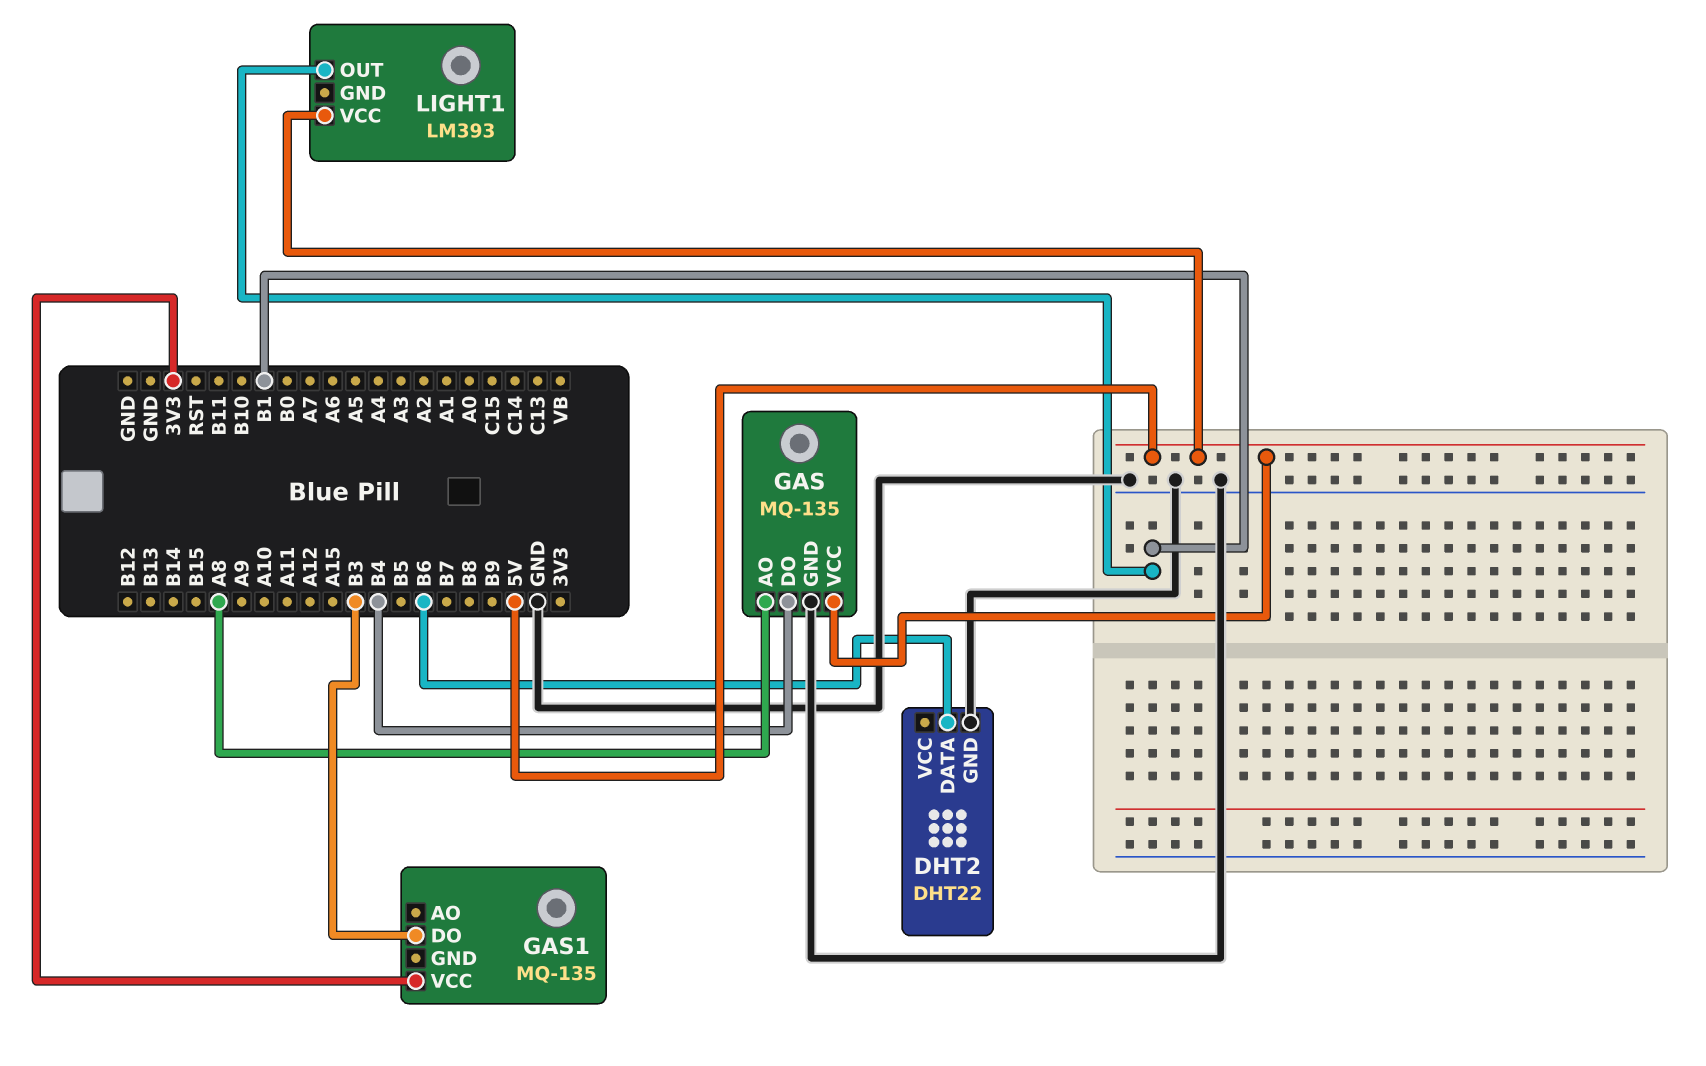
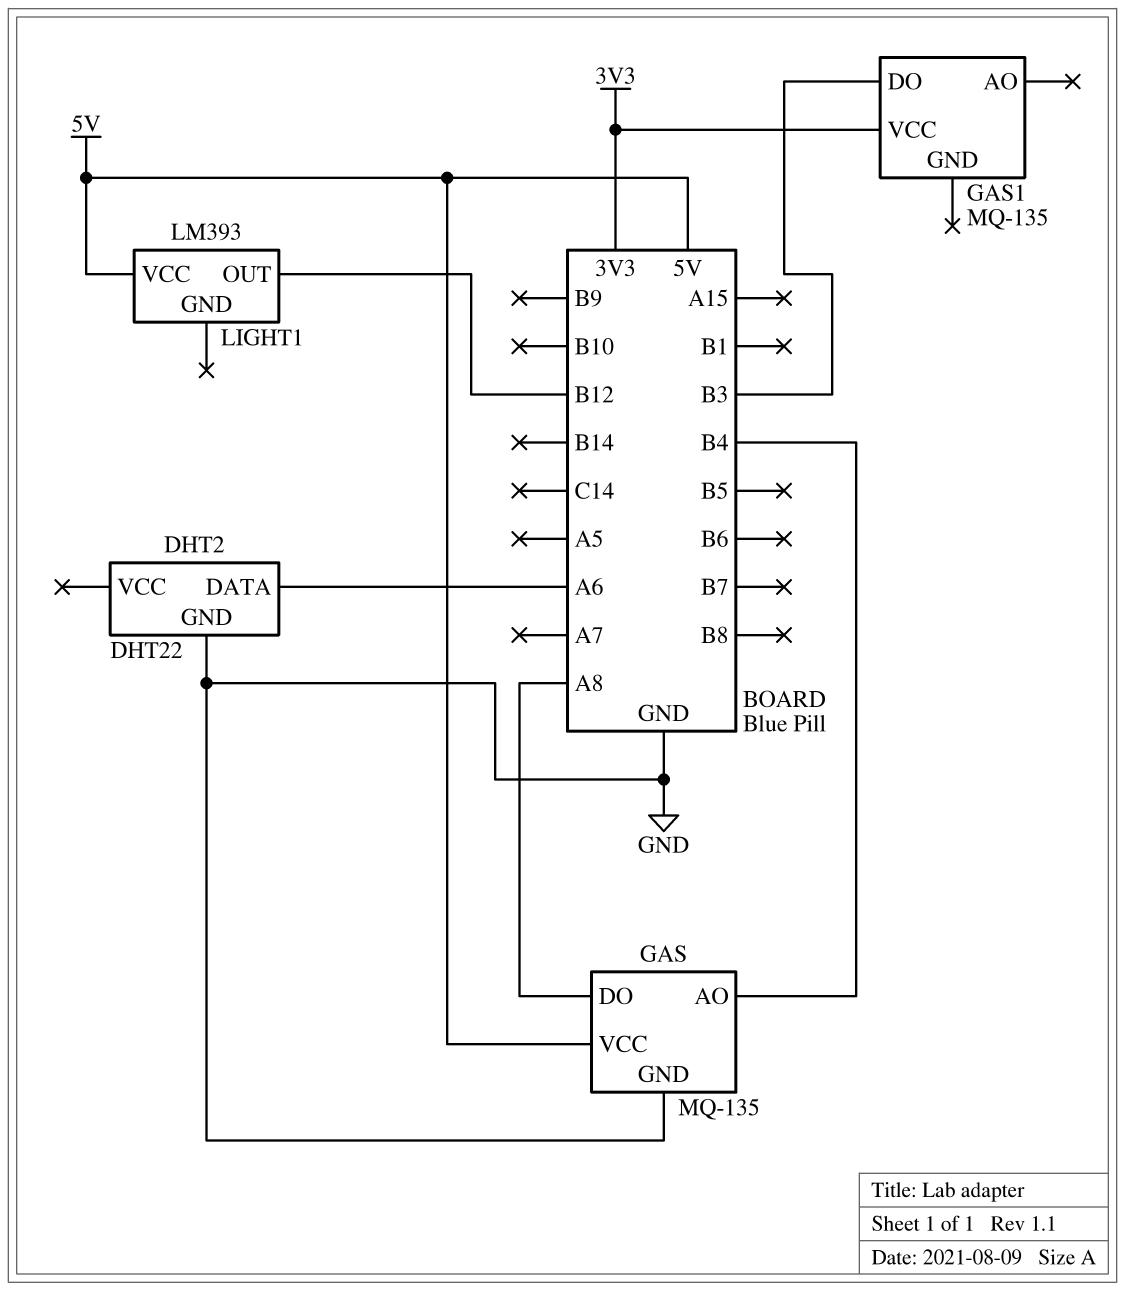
DHT2 pin DATA: B6 -> A6
GAS pin AO: A8 -> B4
GAS pin DO: B4 -> A8
LIGHT1 pin OUT: B1 -> B12

